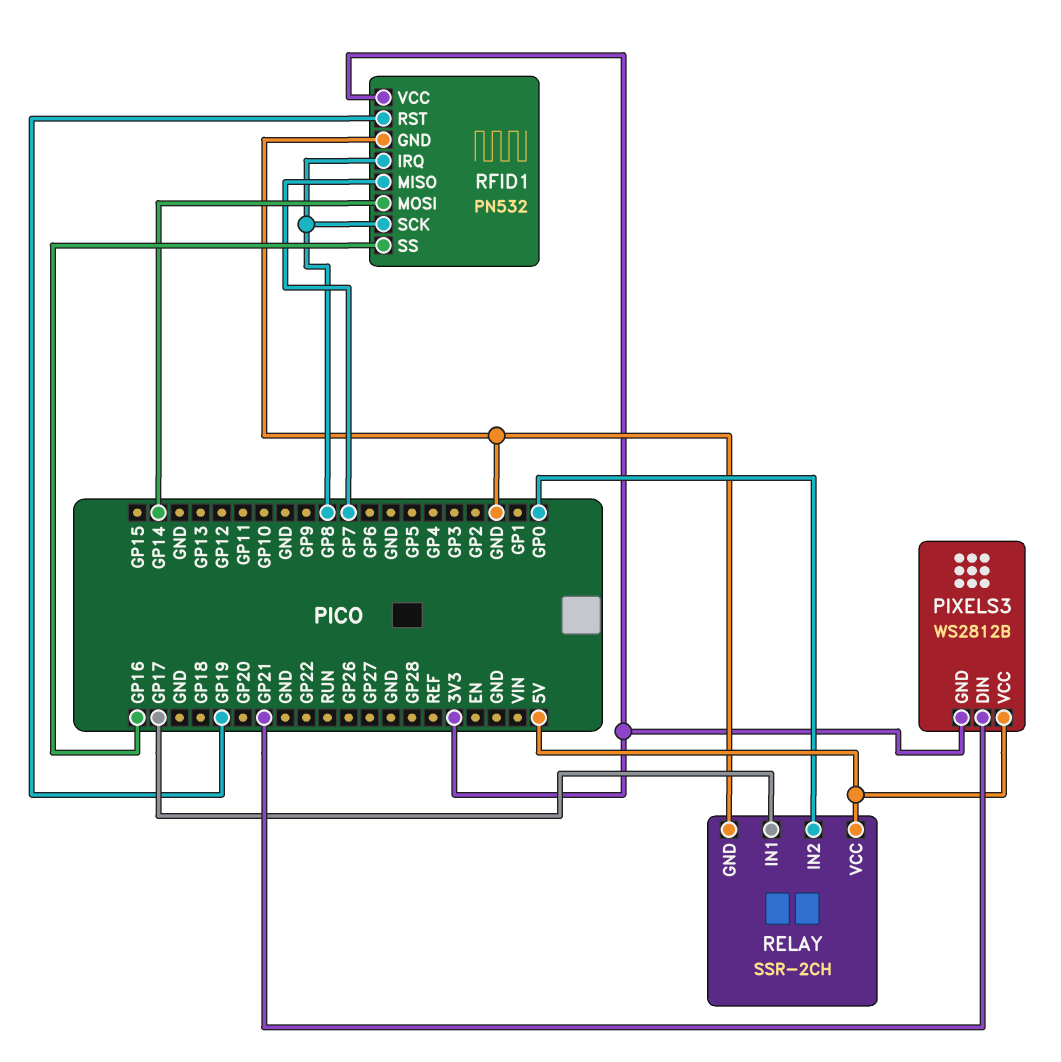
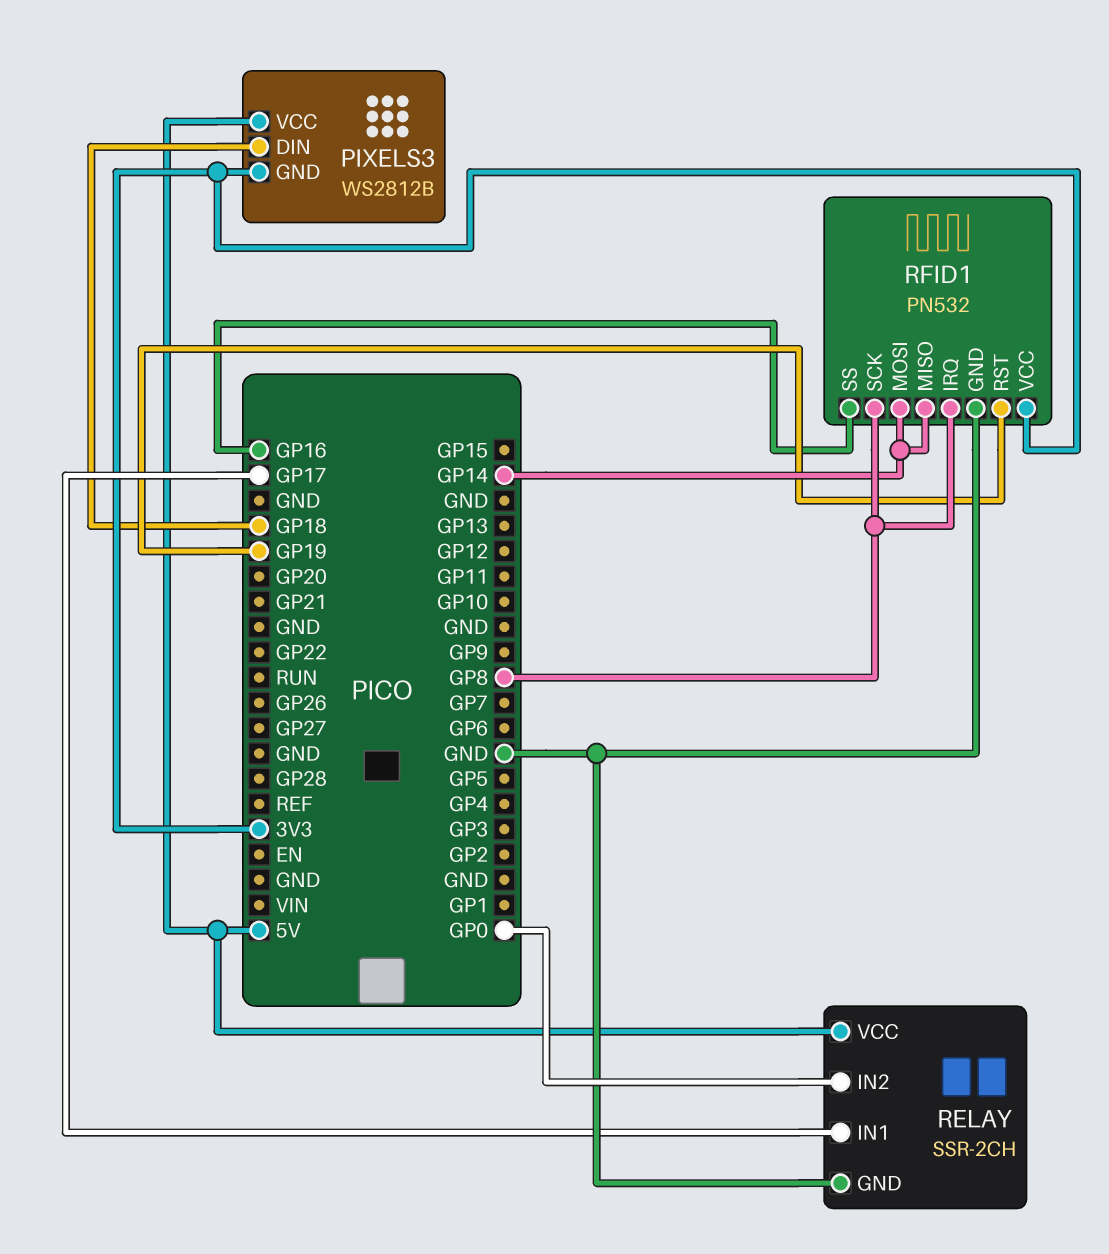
PIXELS3 pin DIN: GP21 -> GP18
RFID1 pin MISO: GP7 -> GP14

